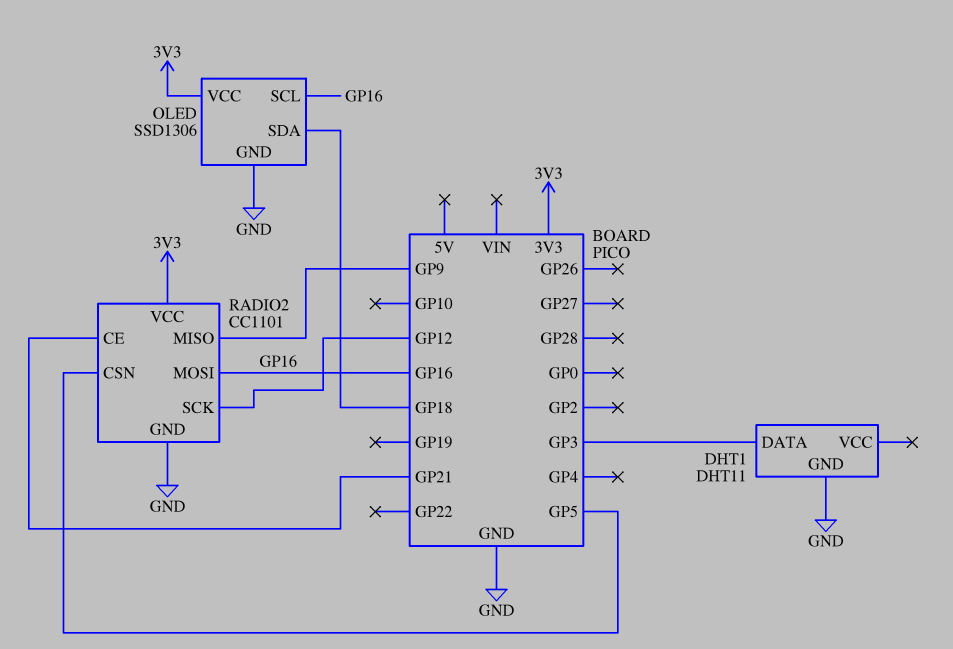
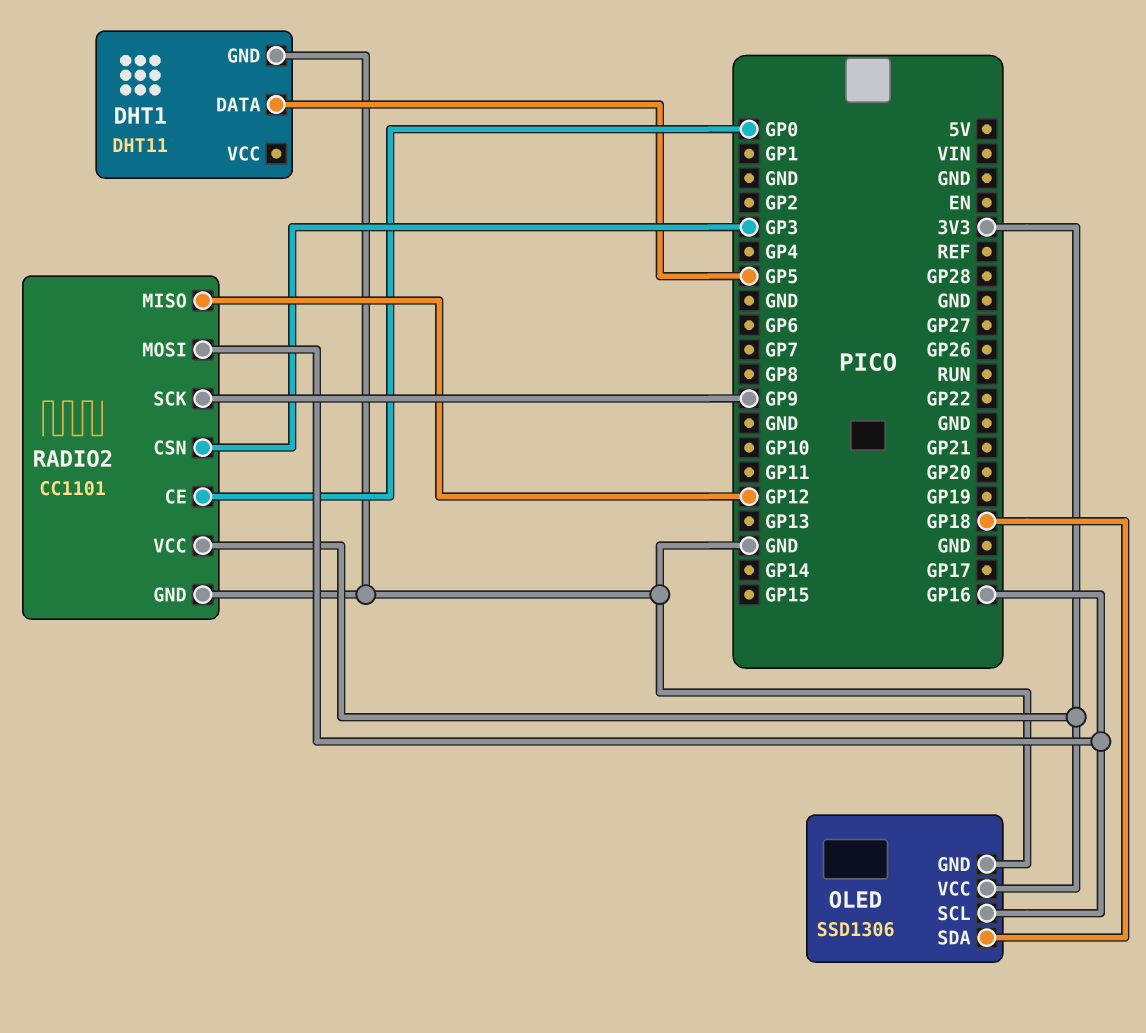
DHT1 pin DATA: GP3 -> GP5
RADIO2 pin CE: GP21 -> GP0
RADIO2 pin CSN: GP5 -> GP3
RADIO2 pin MISO: GP9 -> GP12
RADIO2 pin SCK: GP12 -> GP9

